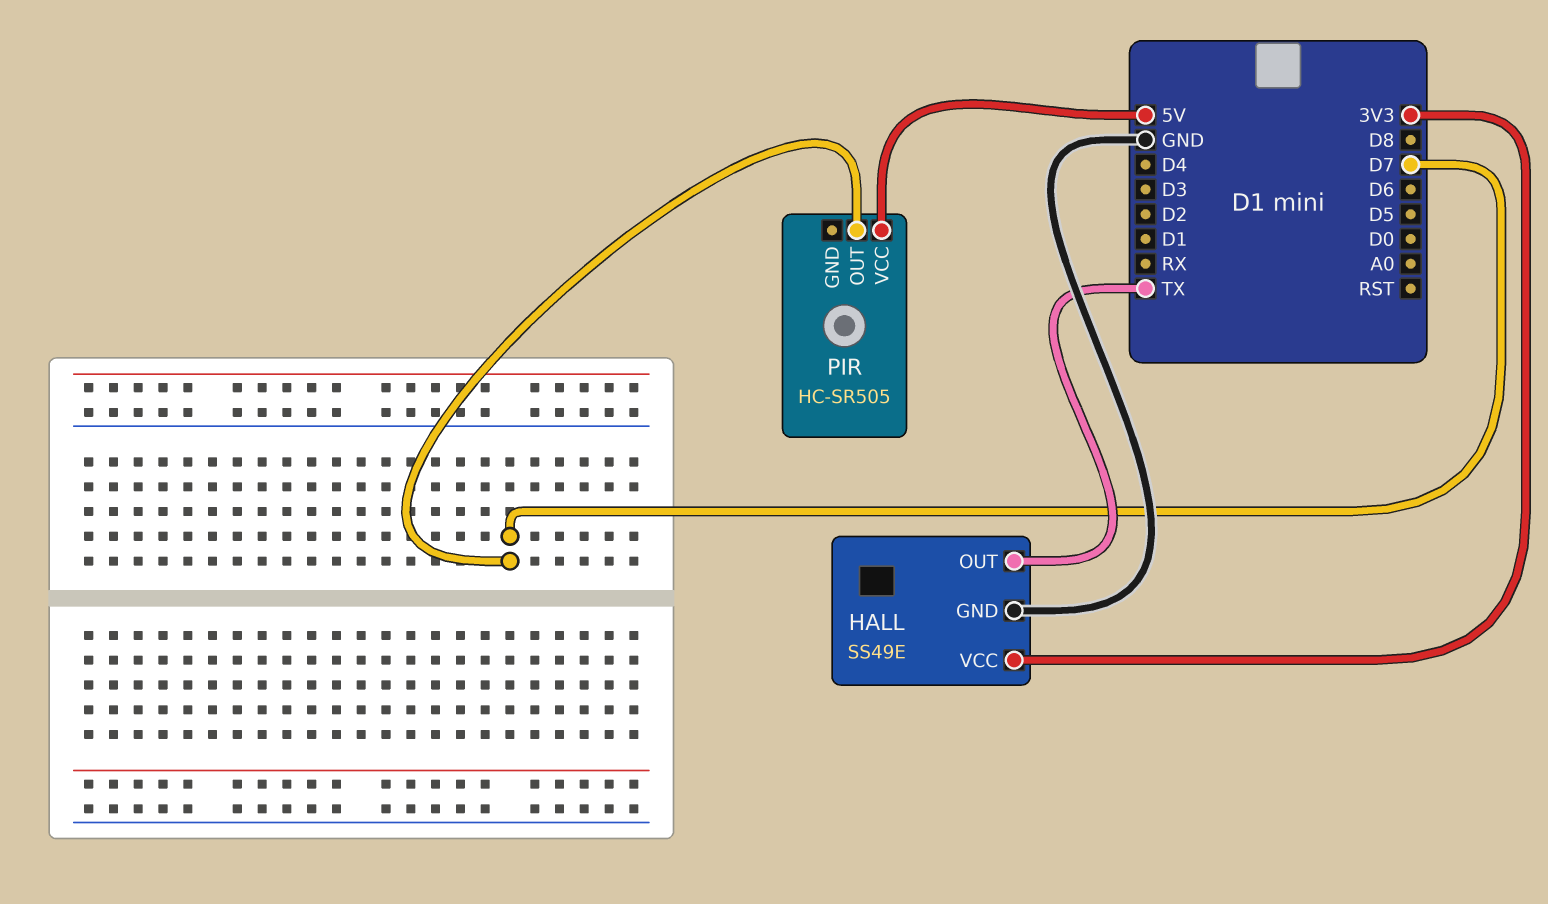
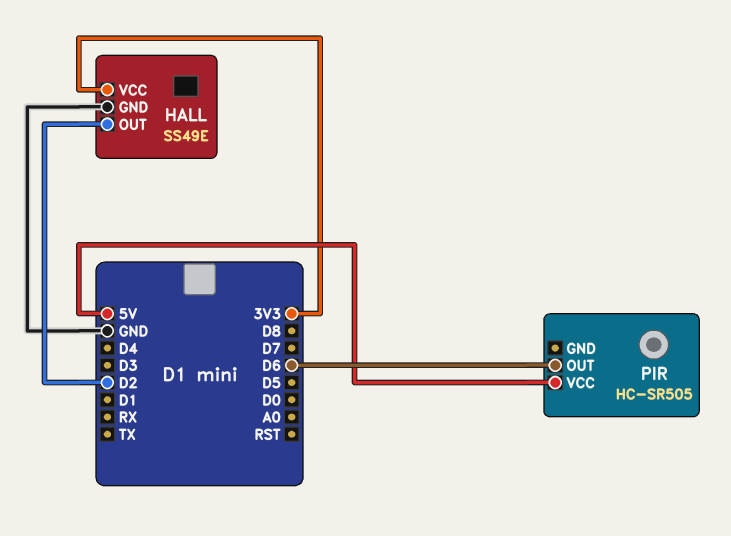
HALL pin OUT: TX -> D2
PIR pin OUT: D7 -> D6

